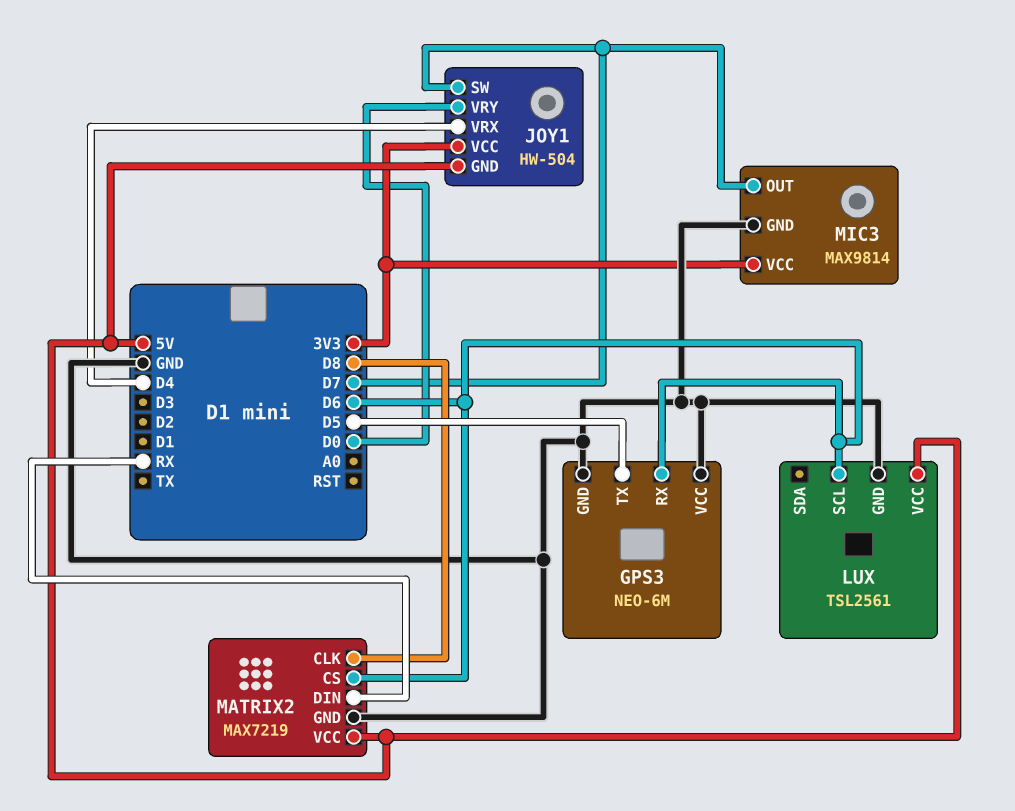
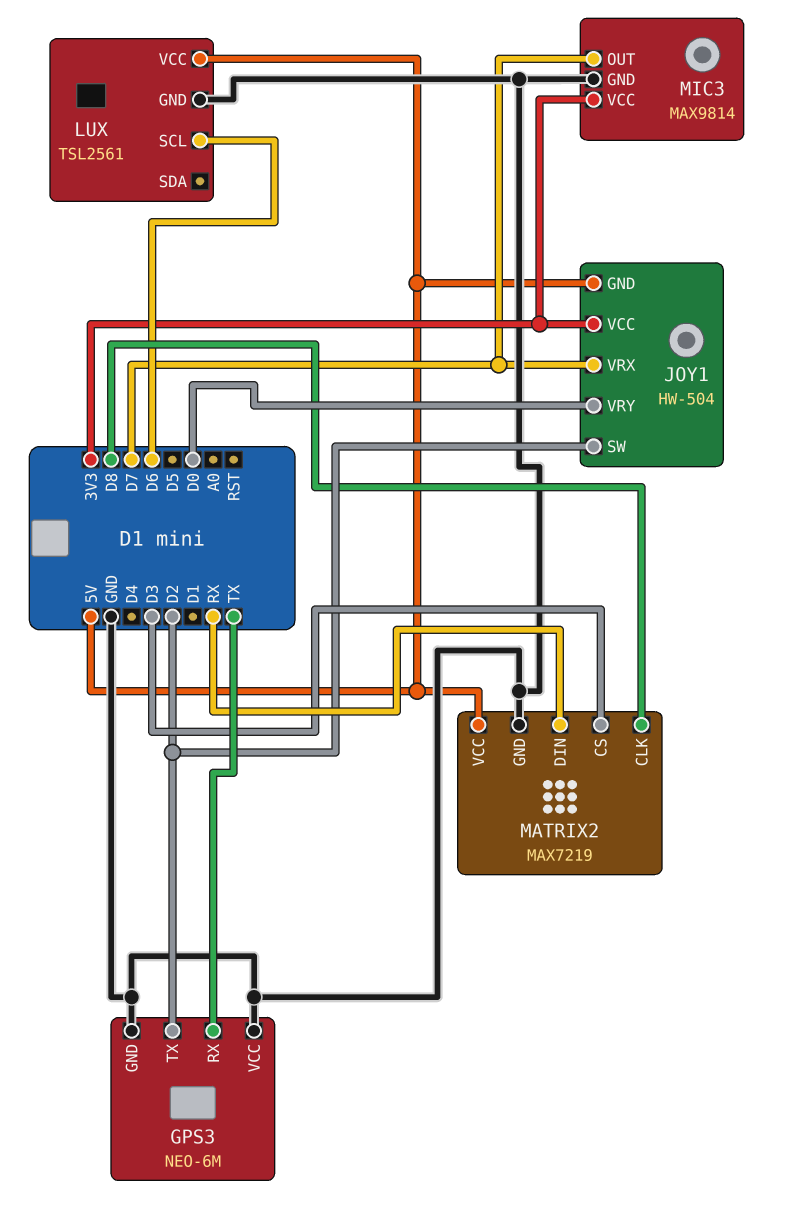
GPS3 pin RX: D6 -> TX
GPS3 pin TX: D5 -> D2
JOY1 pin SW: D7 -> D2
JOY1 pin VRX: D4 -> D7
MATRIX2 pin CS: D6 -> D3

